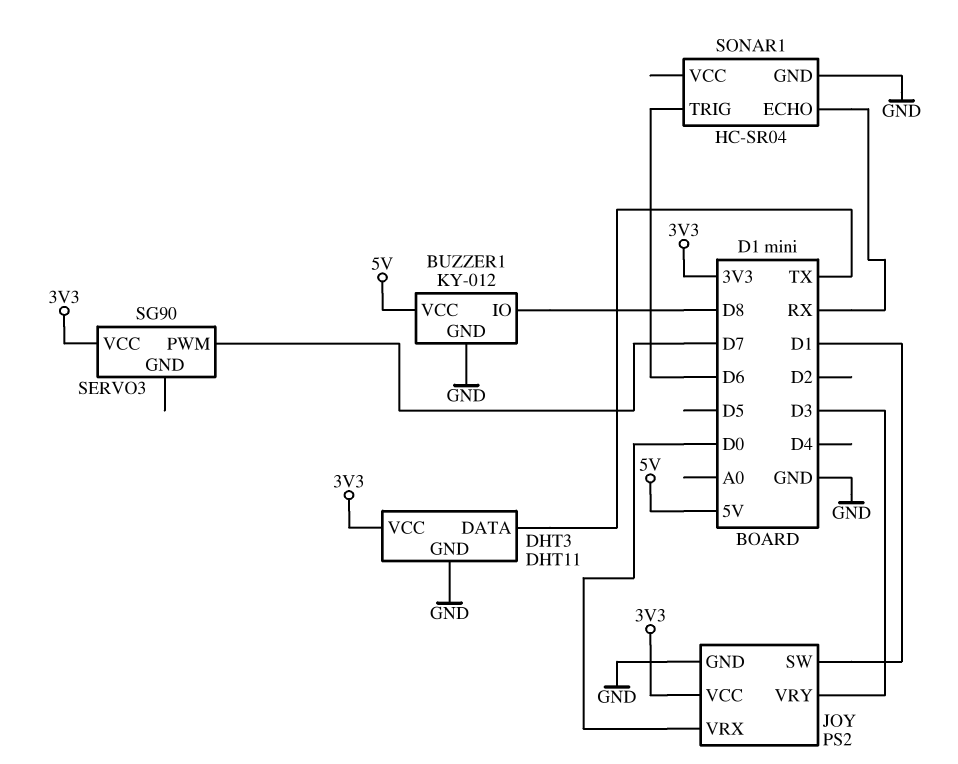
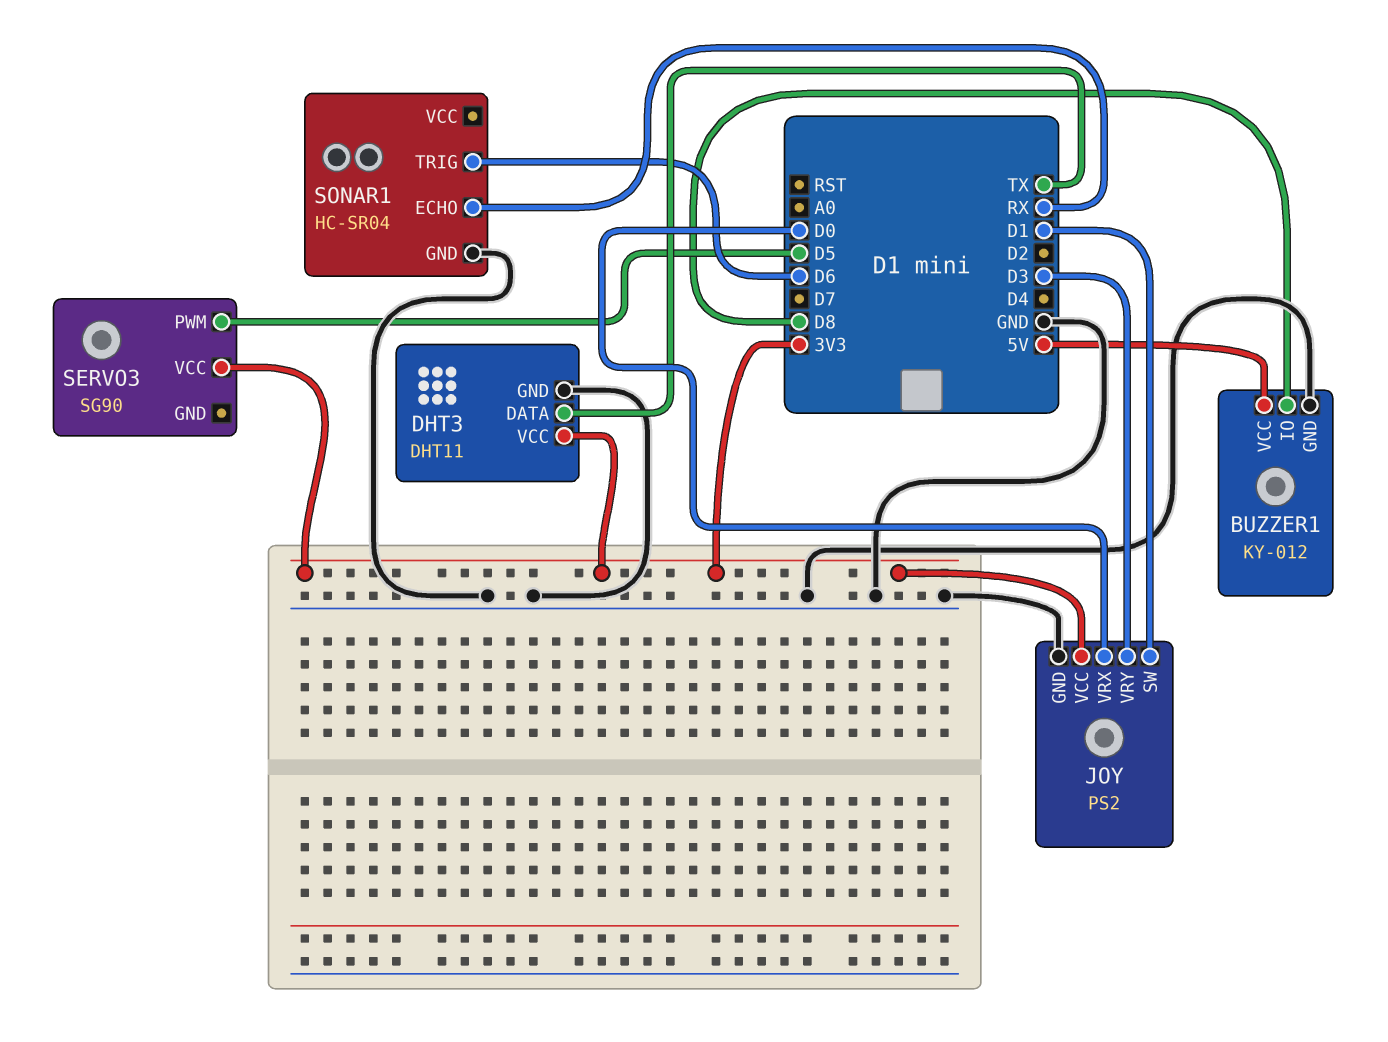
SERVO3 pin PWM: D7 -> D5

